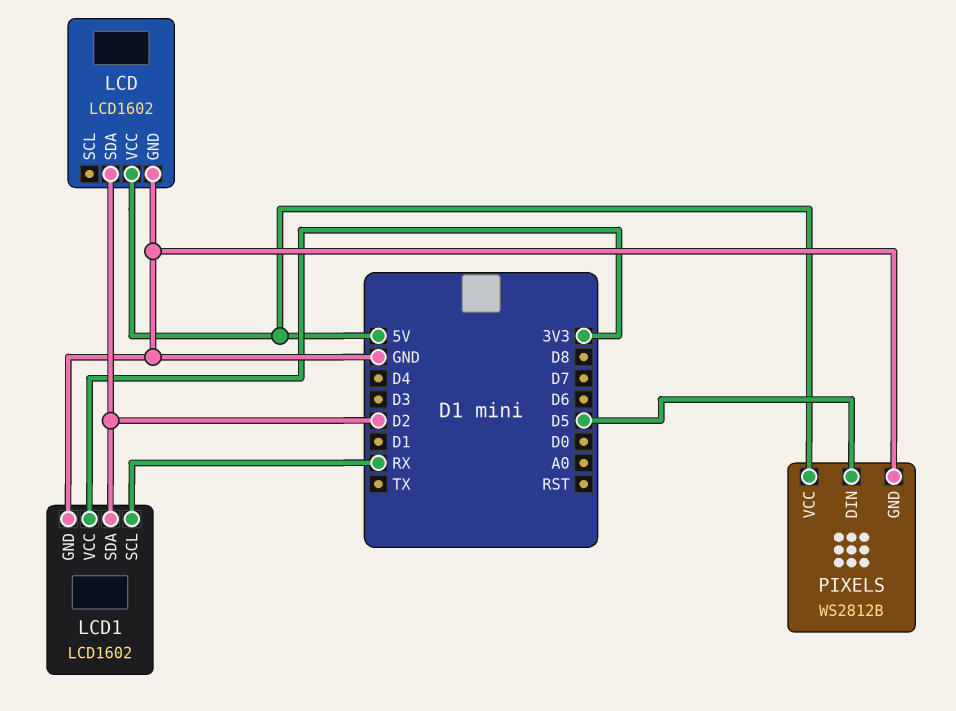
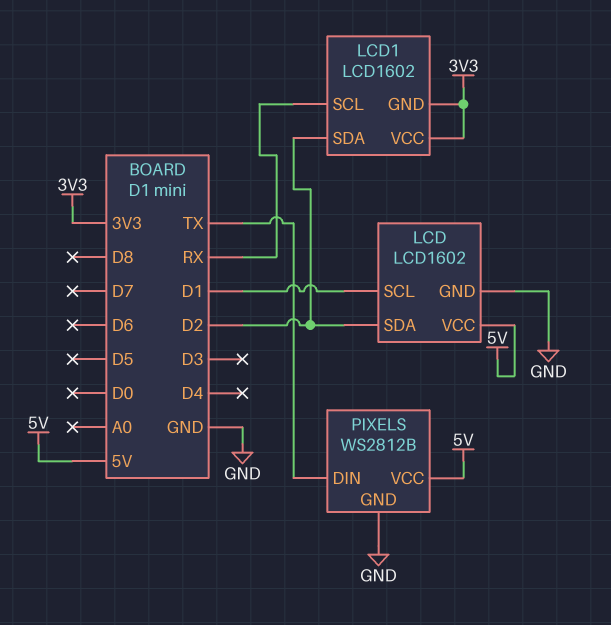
LCD pin SCL: none -> D1
LCD1 pin GND: GND -> 3V3
PIXELS pin DIN: D5 -> TX

